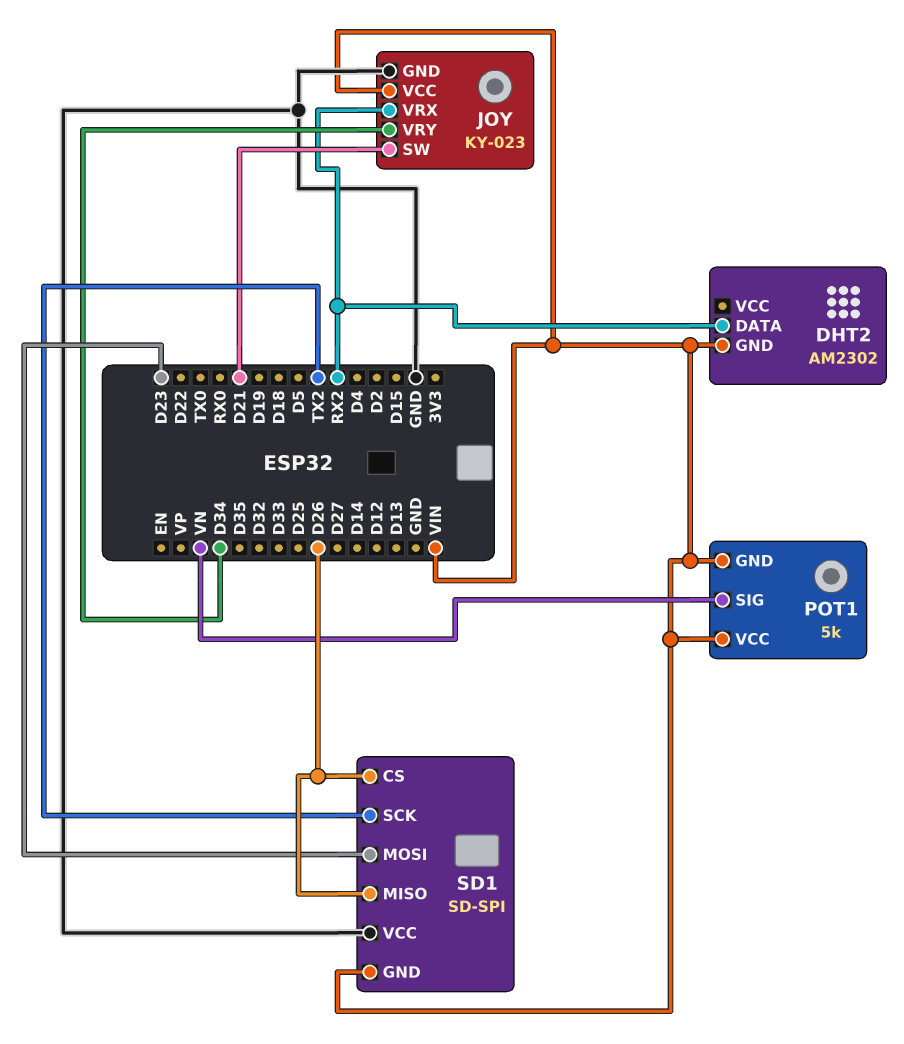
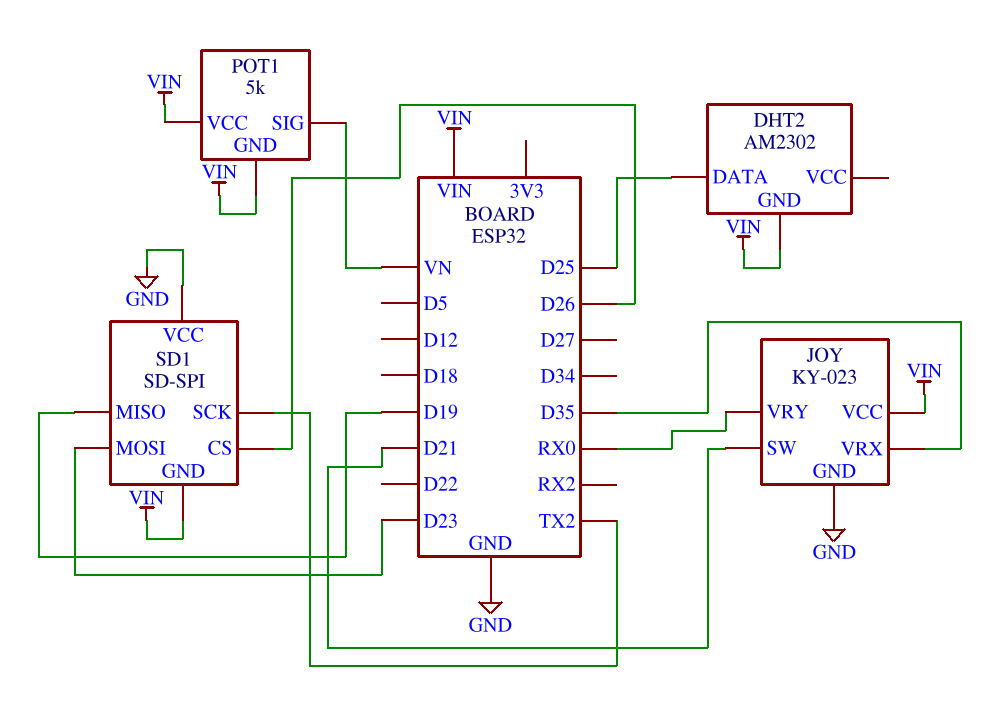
DHT2 pin DATA: RX2 -> D25
JOY pin VRX: RX2 -> D35
JOY pin VRY: D34 -> RX0
SD1 pin MISO: D26 -> D19

